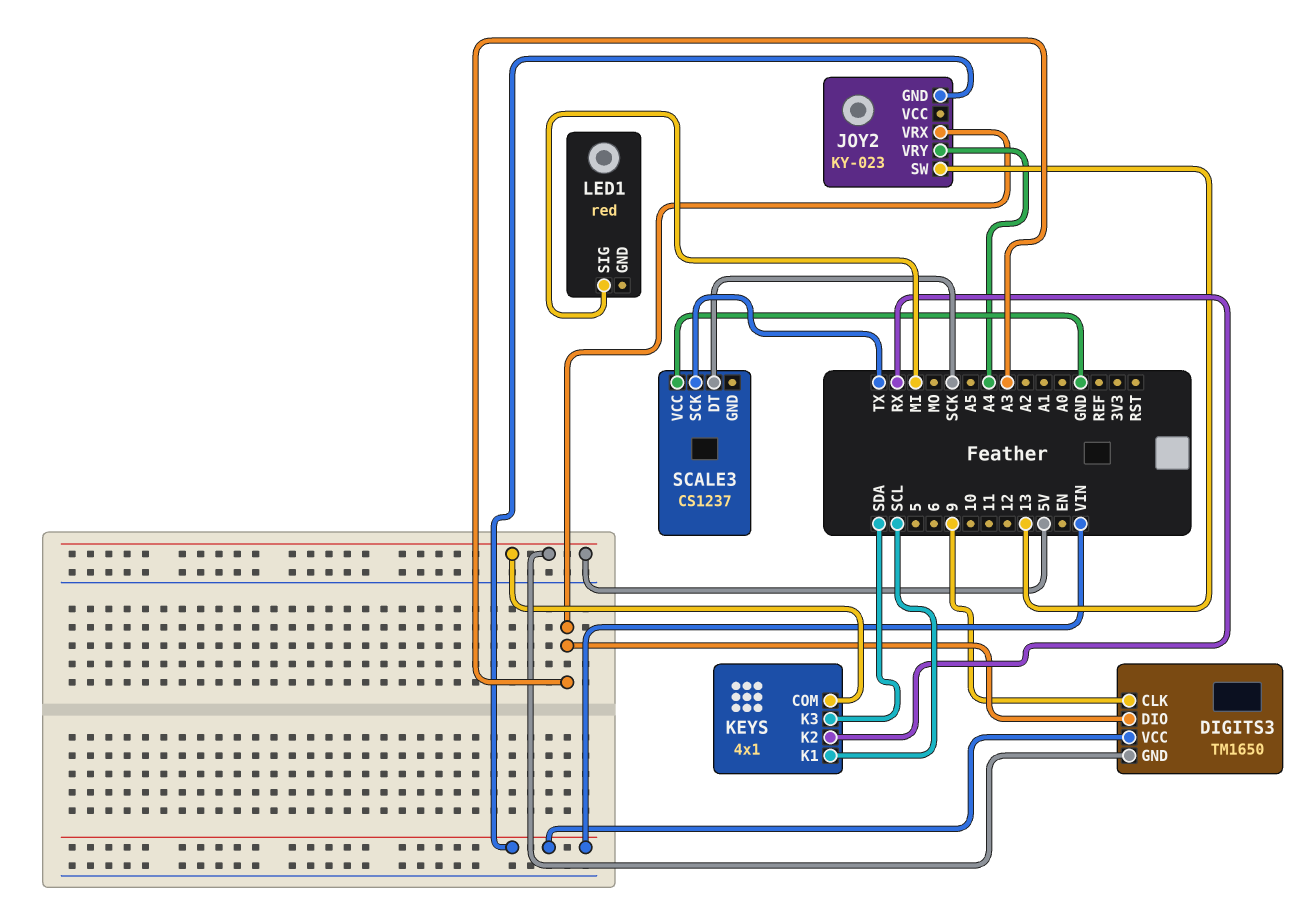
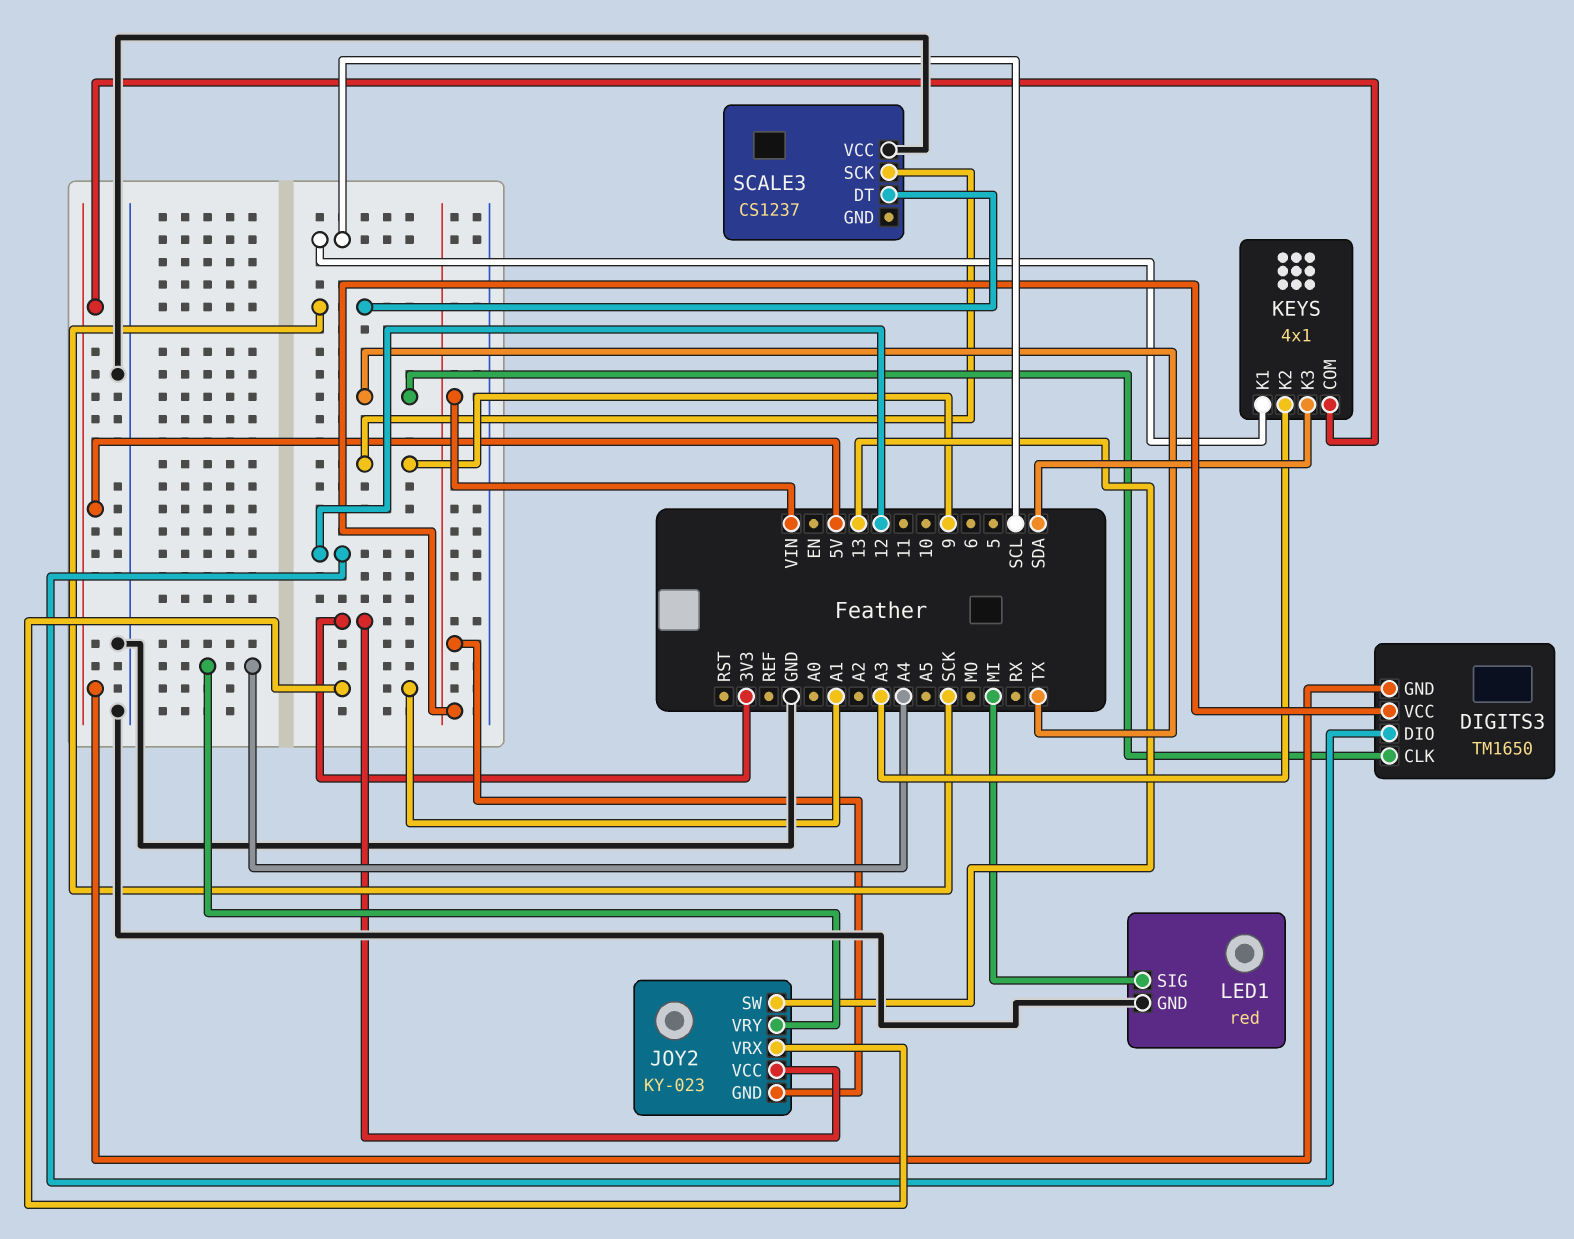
DIGITS3 pin CLK: 9 -> TX
DIGITS3 pin DIO: A3 -> 12
JOY2 pin VCC: none -> 3V3
JOY2 pin VRX: A3 -> A1
KEYS pin K2: RX -> A3
LED1 pin GND: none -> GND
SCALE3 pin SCK: TX -> 9

